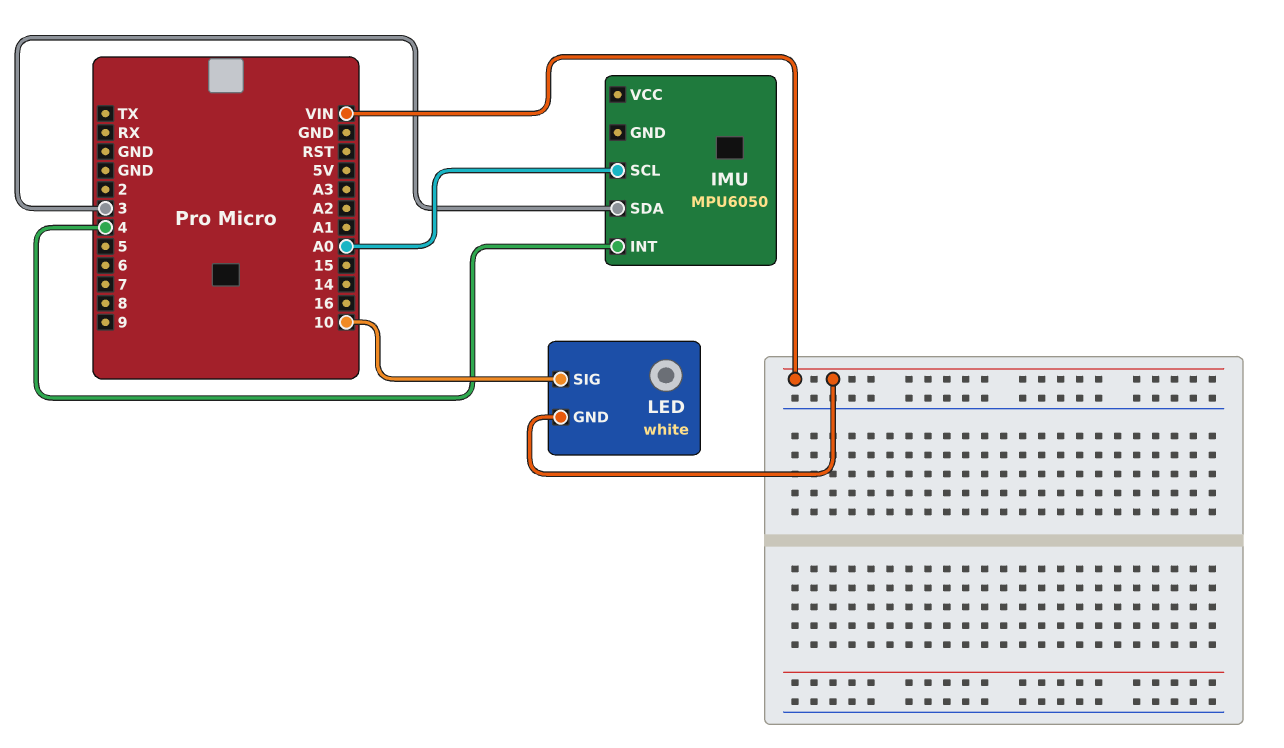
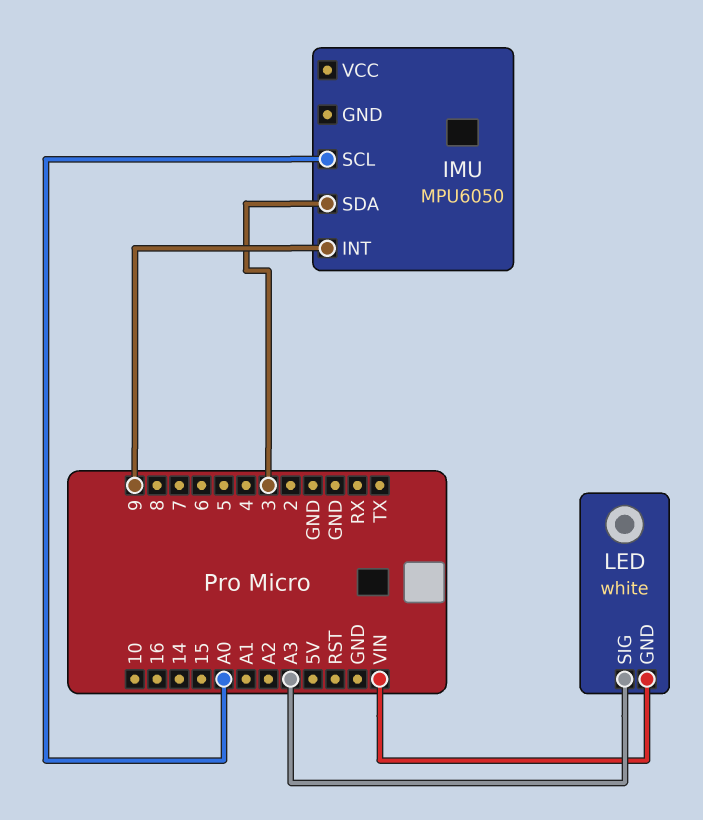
IMU pin INT: 4 -> 9
LED pin SIG: 10 -> A3

